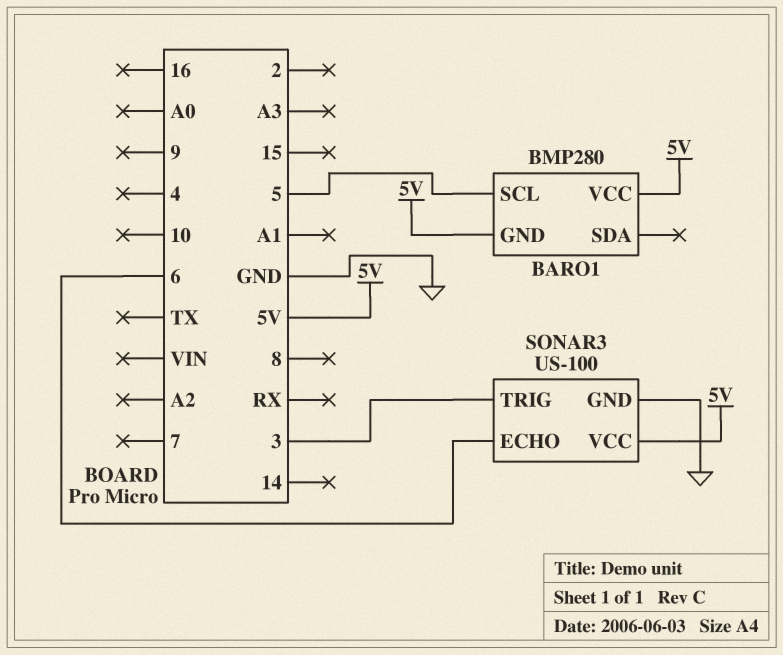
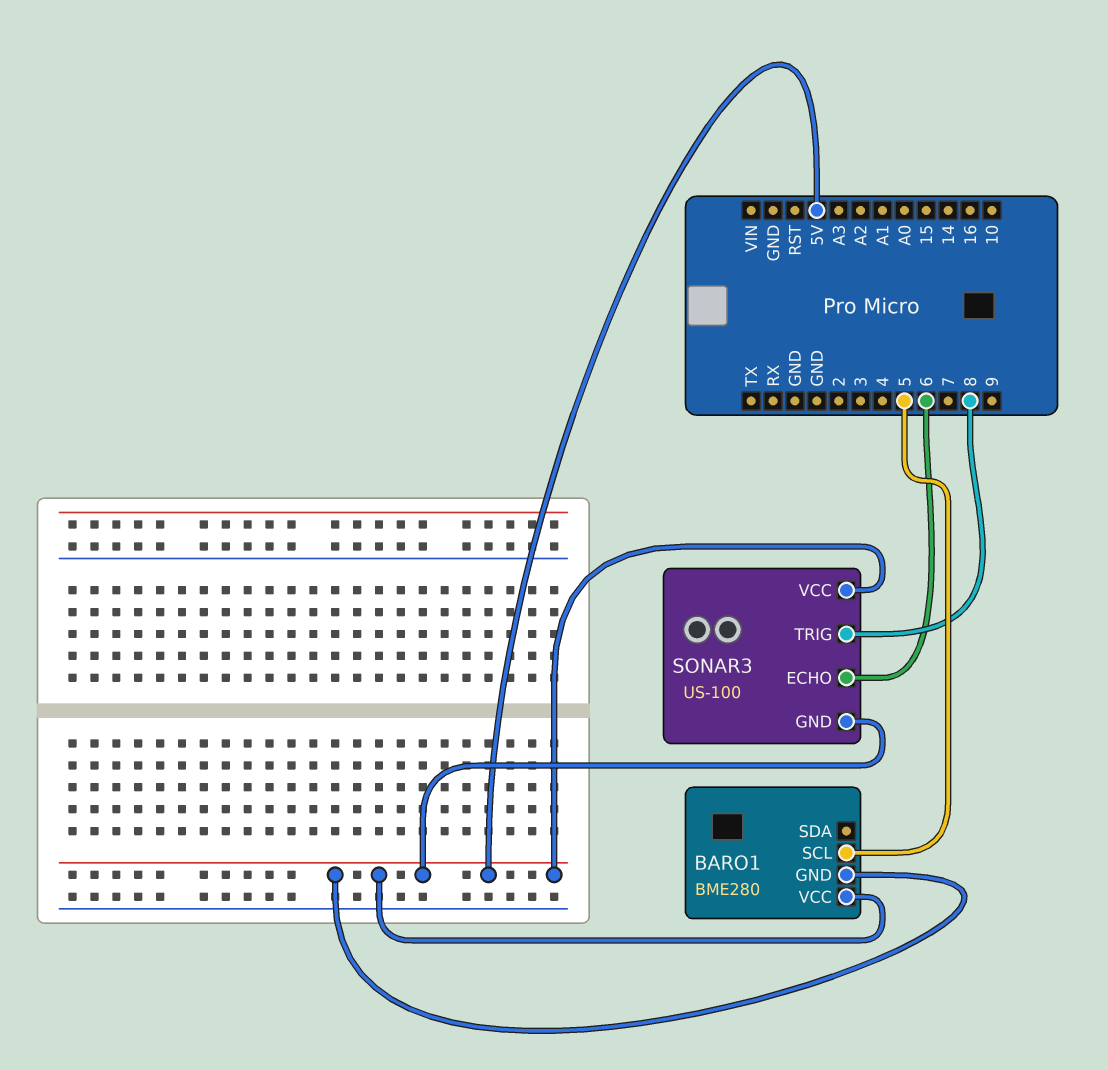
BARO1: BMP280 -> BME280
SONAR3 pin GND: GND -> 5V
SONAR3 pin TRIG: 3 -> 8

